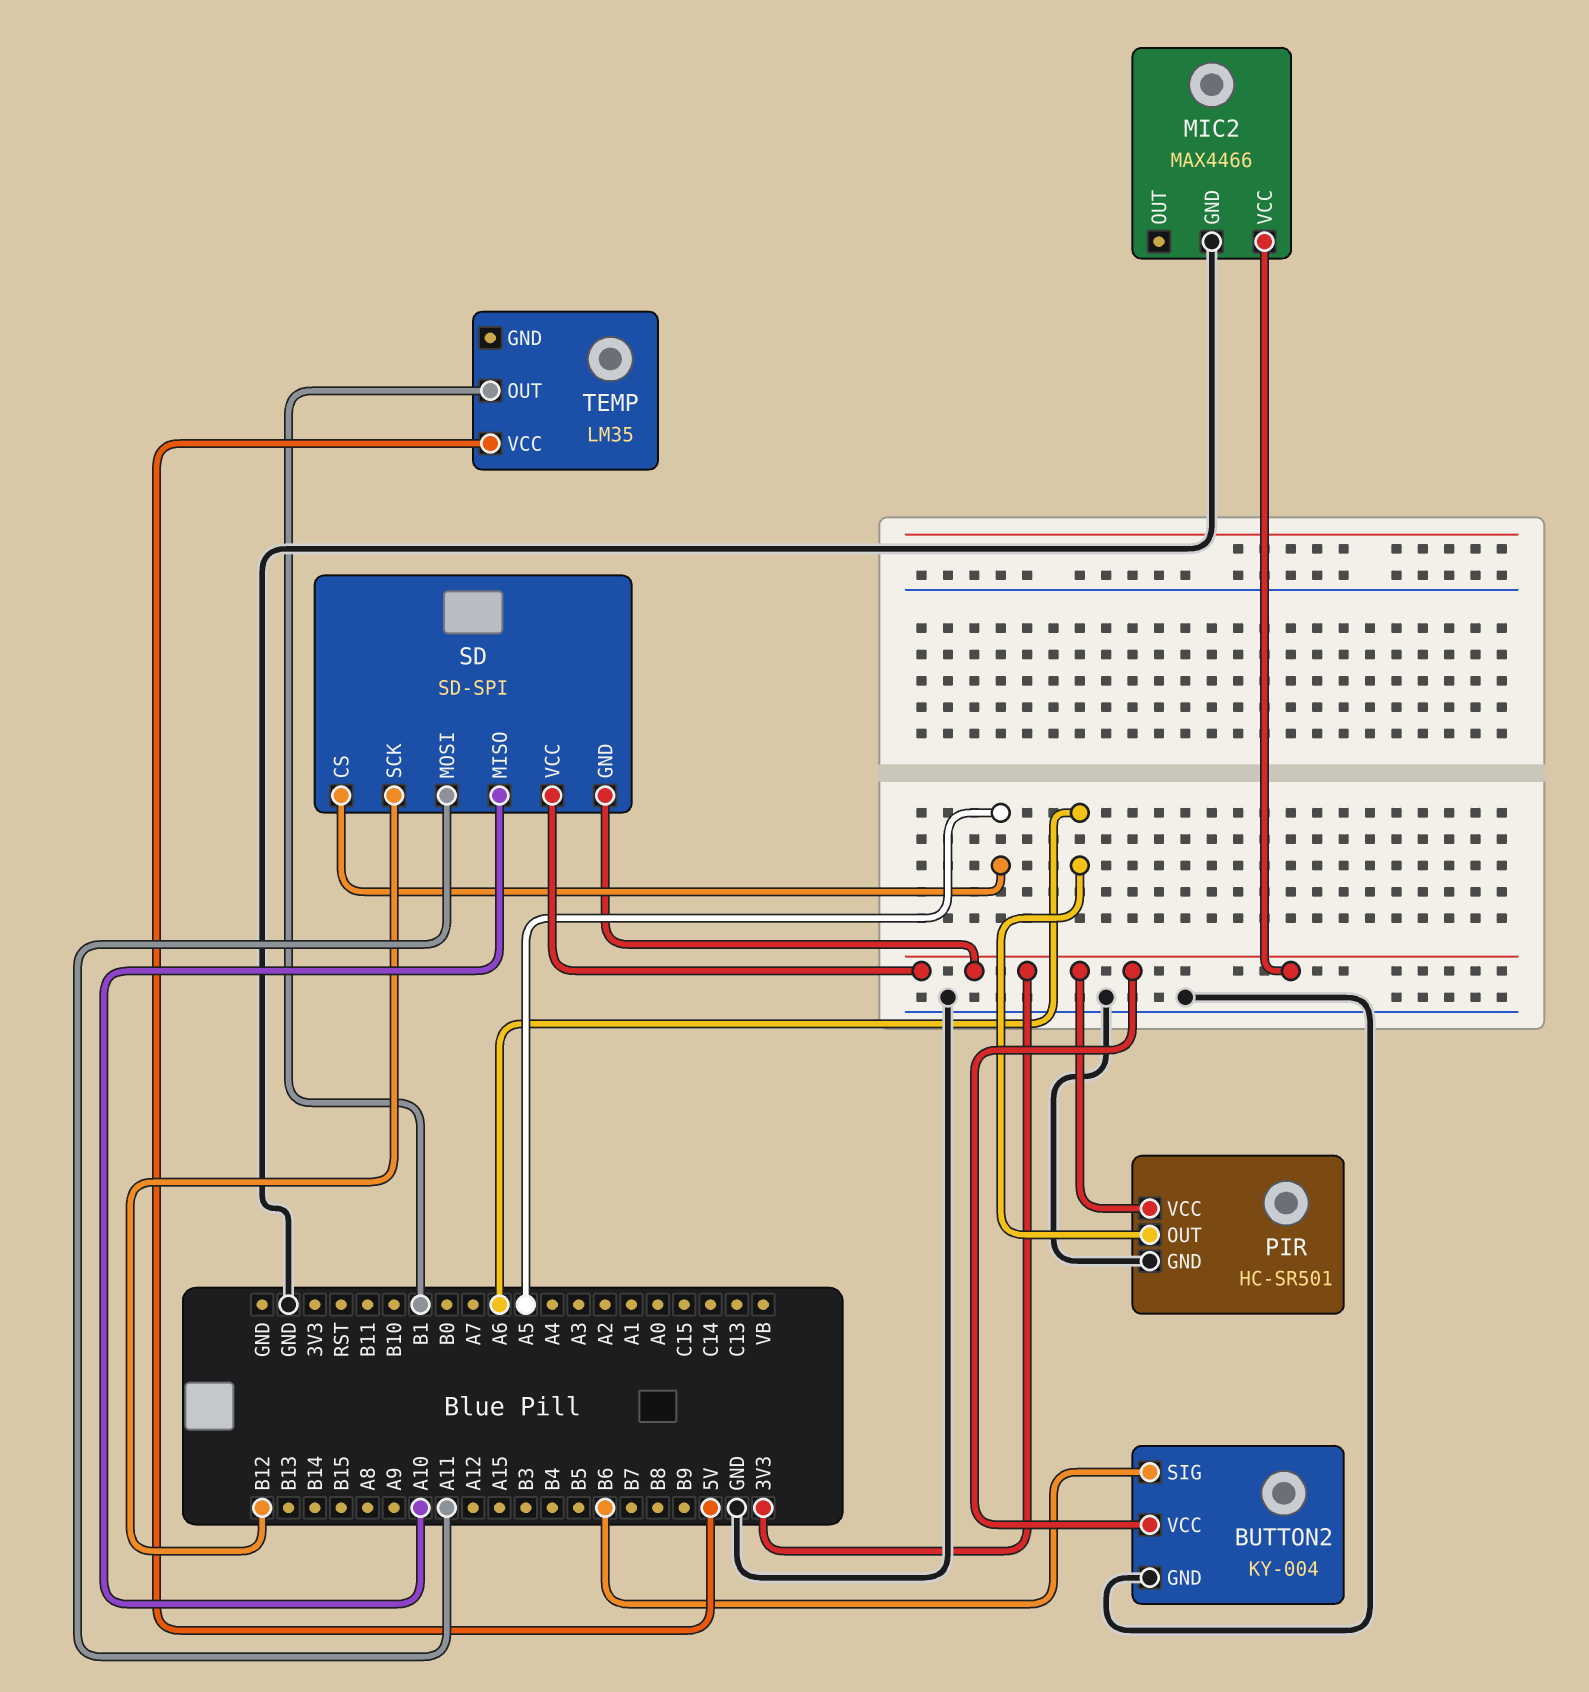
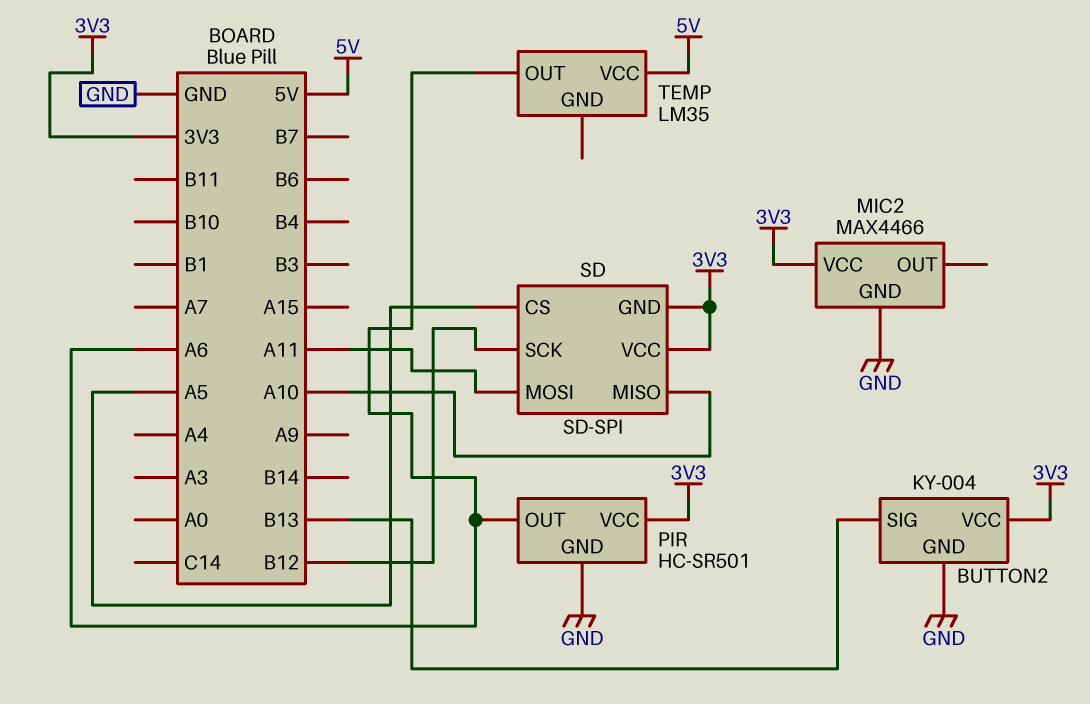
BUTTON2 pin SIG: B6 -> B13
TEMP pin OUT: B1 -> A6

